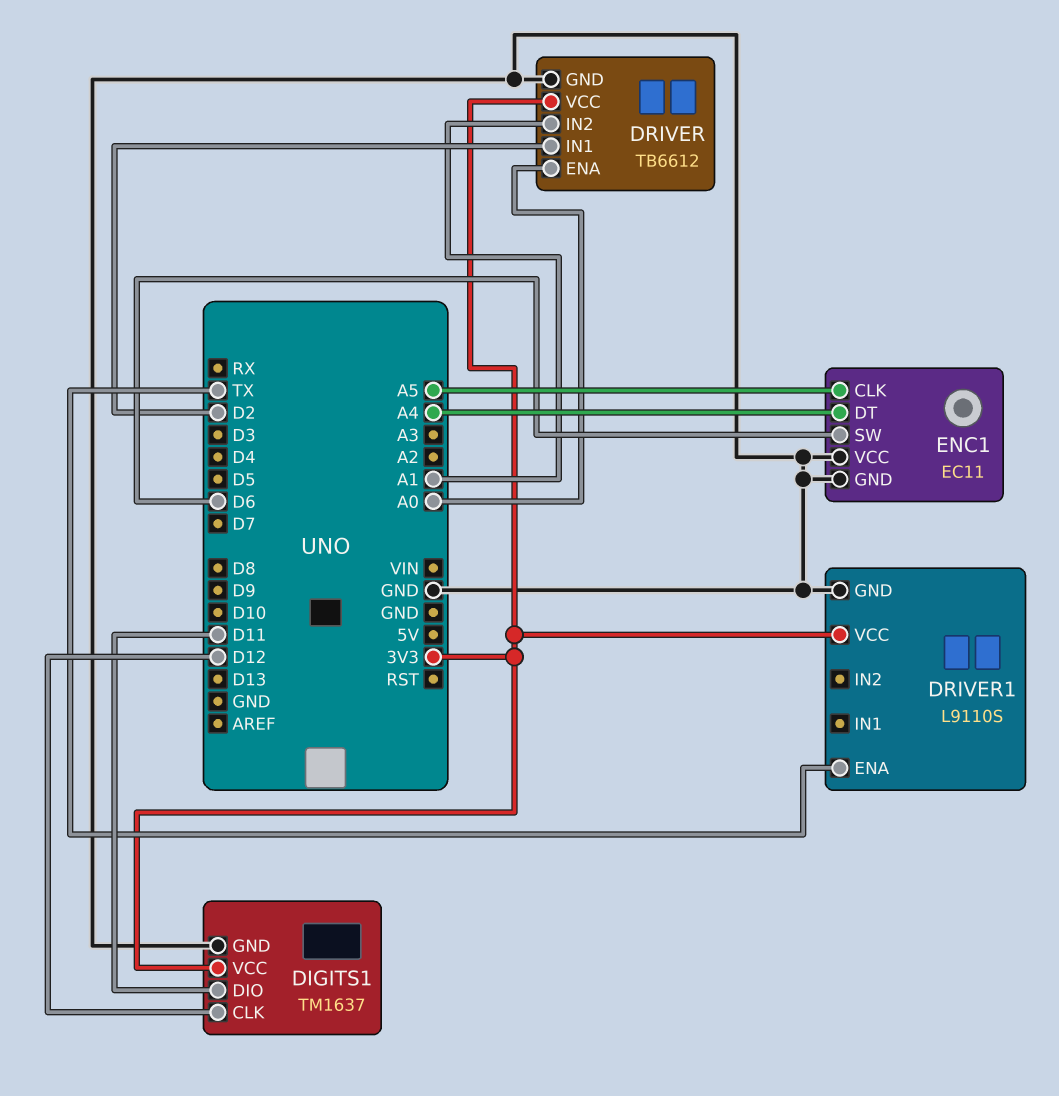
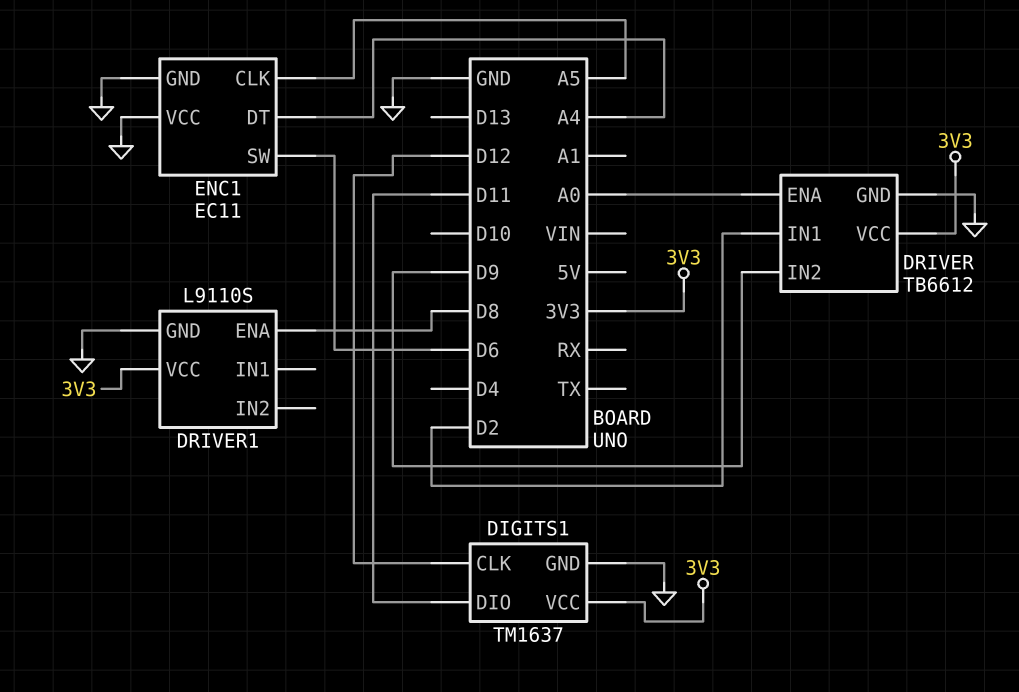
DRIVER pin IN2: A1 -> D9
DRIVER1 pin ENA: TX -> D8

